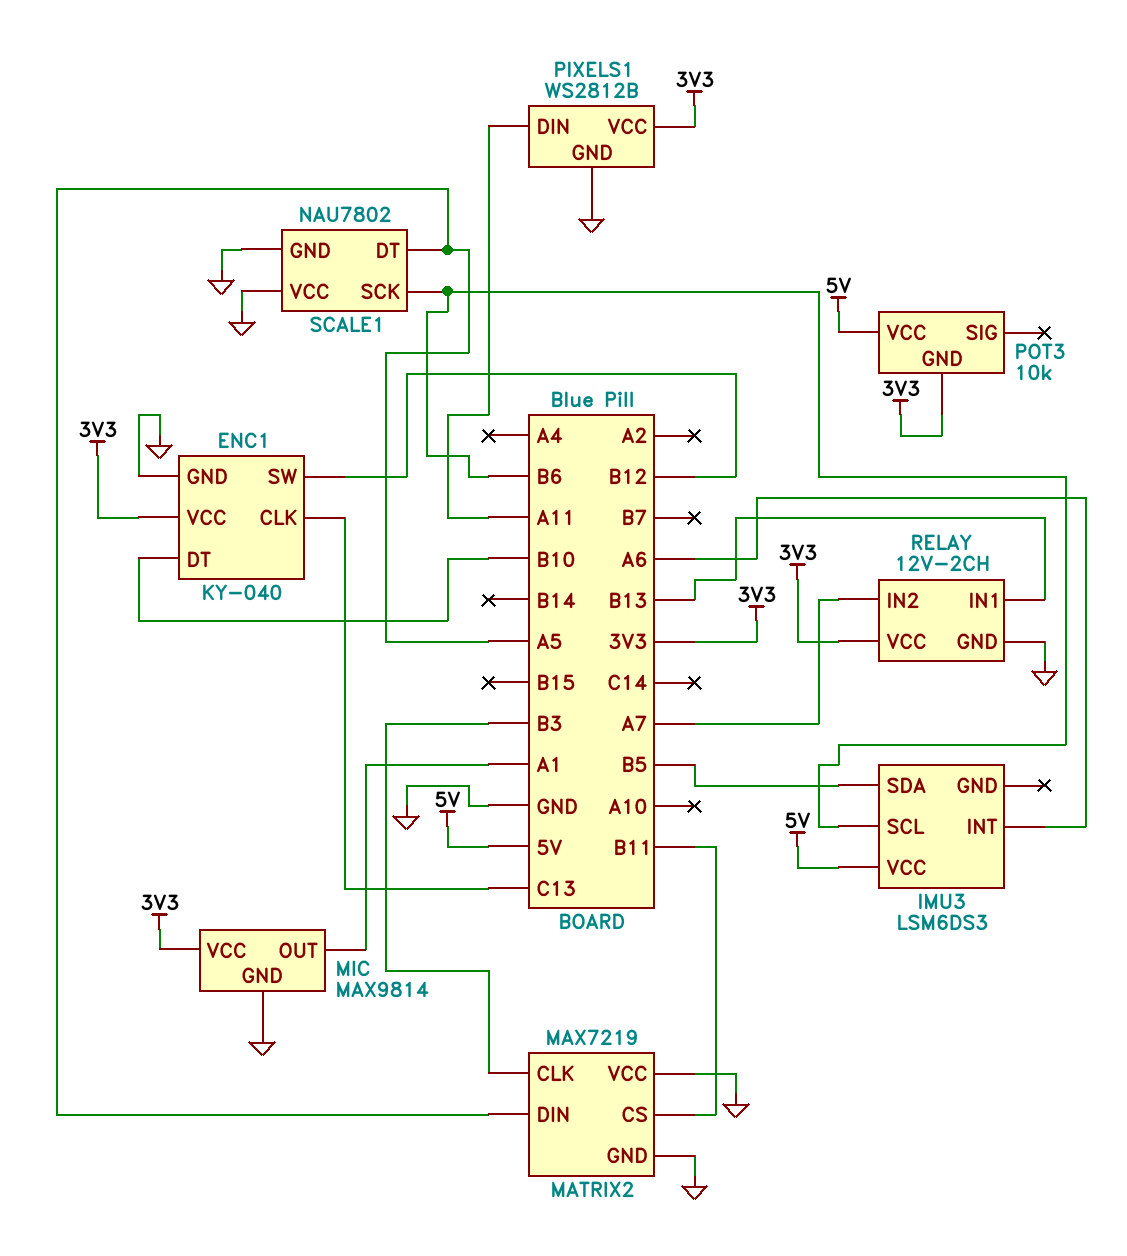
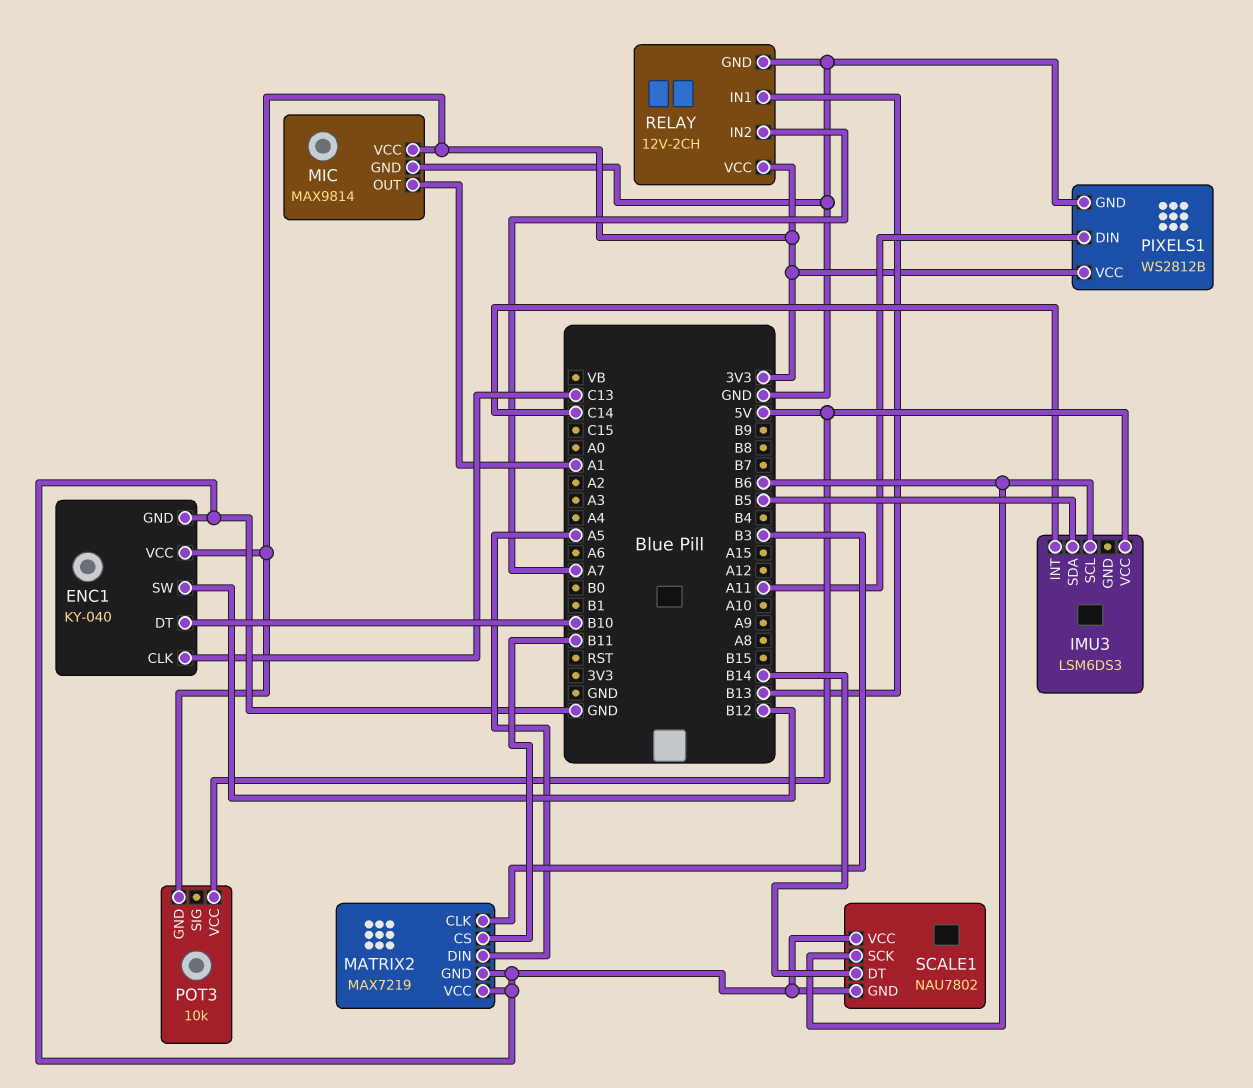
IMU3 pin INT: A6 -> C14
SCALE1 pin DT: A5 -> B14

